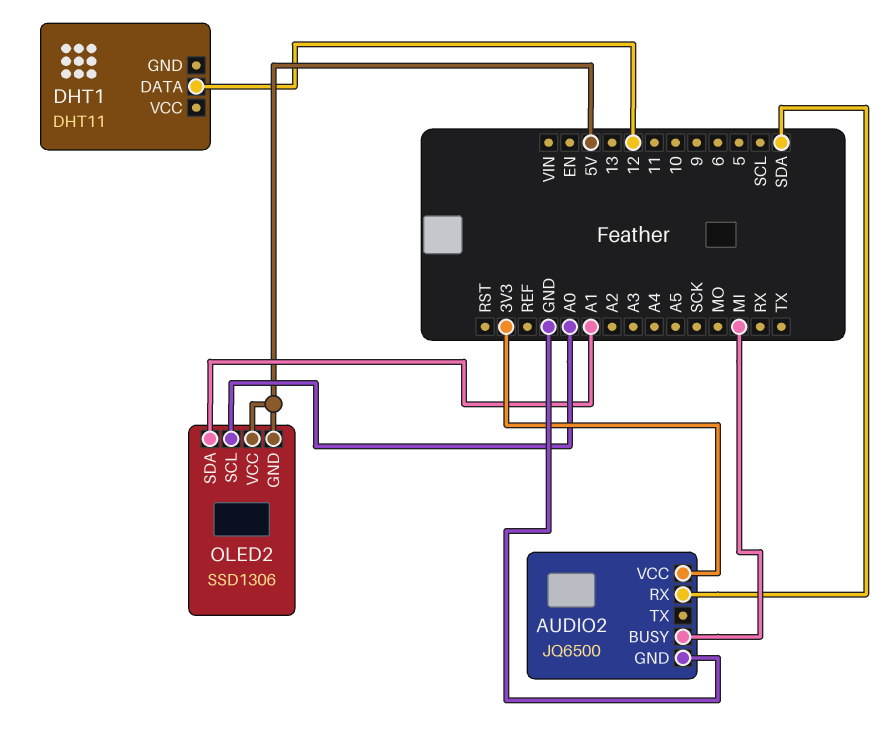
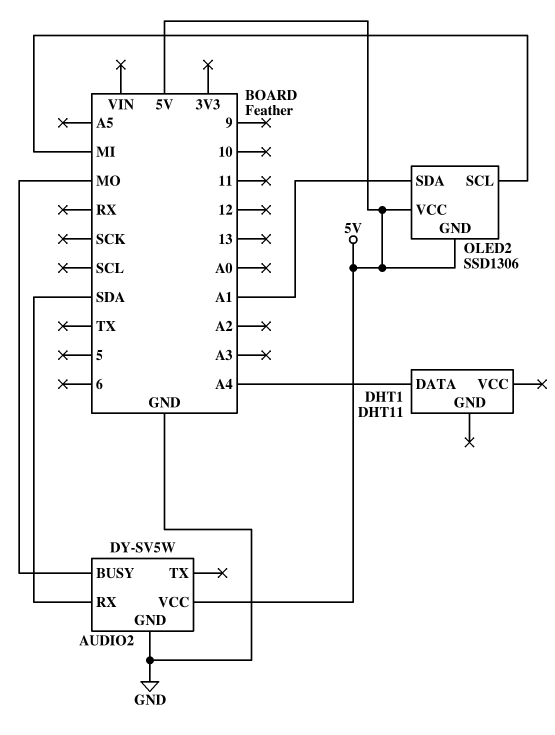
AUDIO2: JQ6500 -> DY-SV5W
AUDIO2 pin BUSY: MI -> MO
AUDIO2 pin VCC: 3V3 -> 5V
DHT1 pin DATA: 12 -> A4
OLED2 pin SCL: A0 -> MI

